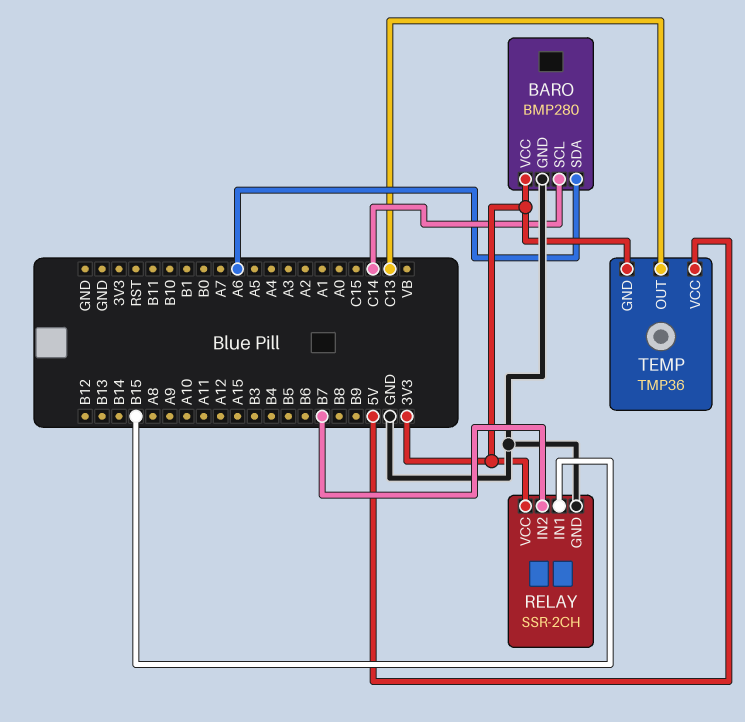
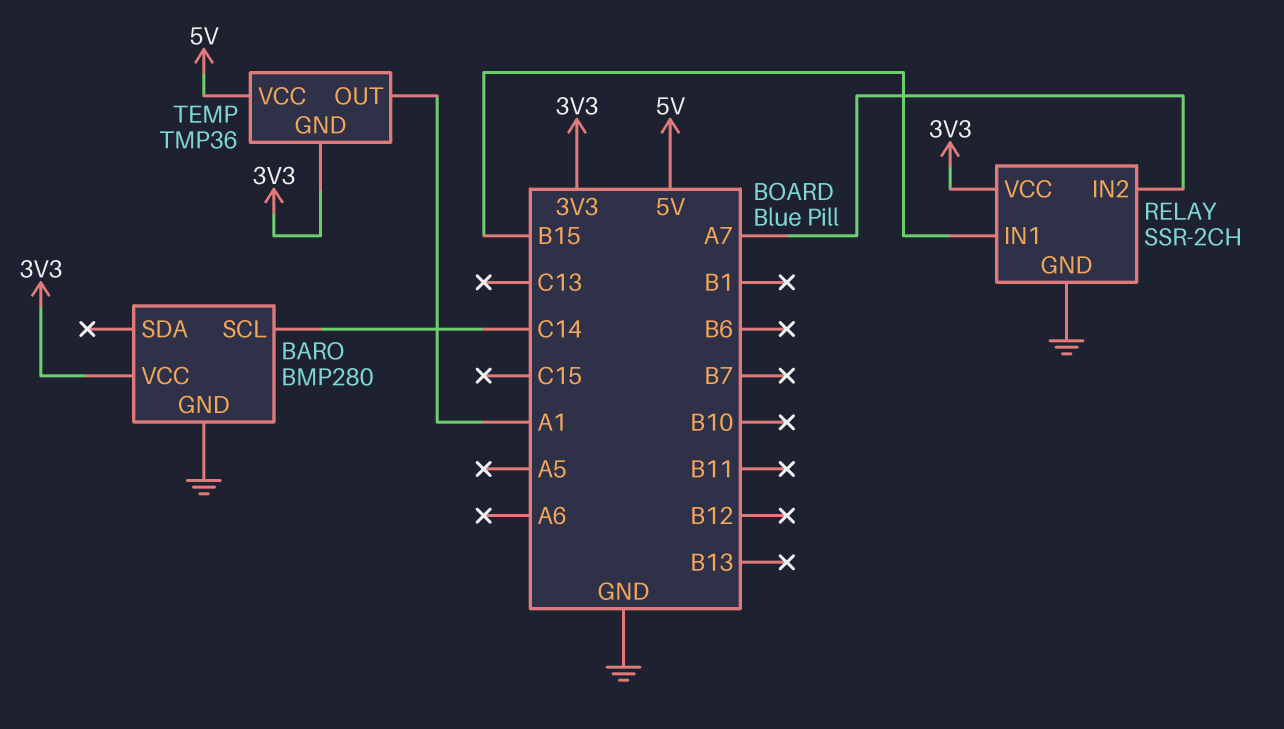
BARO pin SDA: A6 -> none
RELAY pin IN2: B7 -> A7
TEMP pin OUT: C13 -> A1

